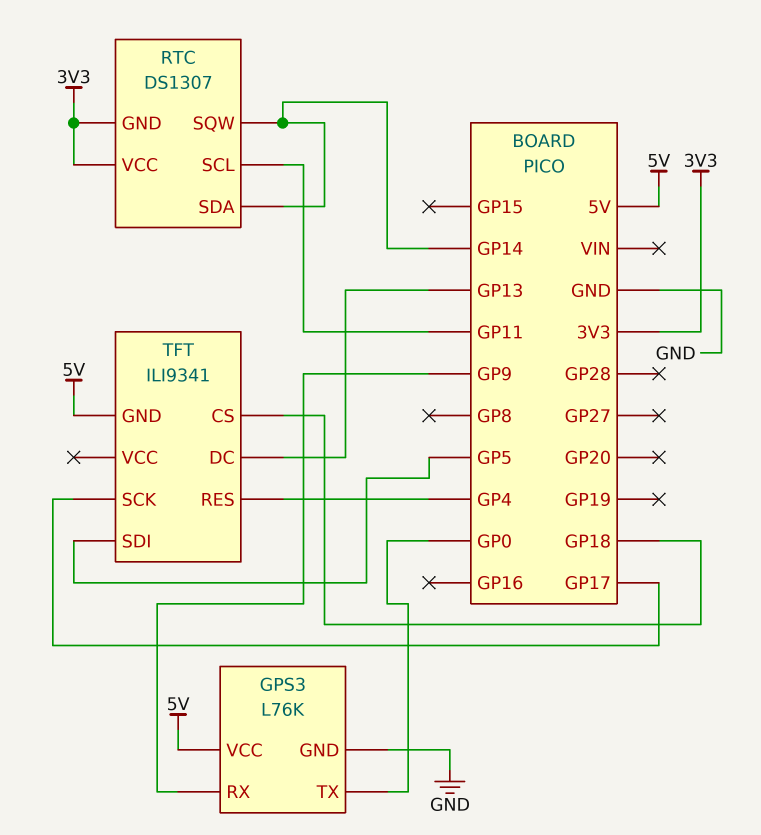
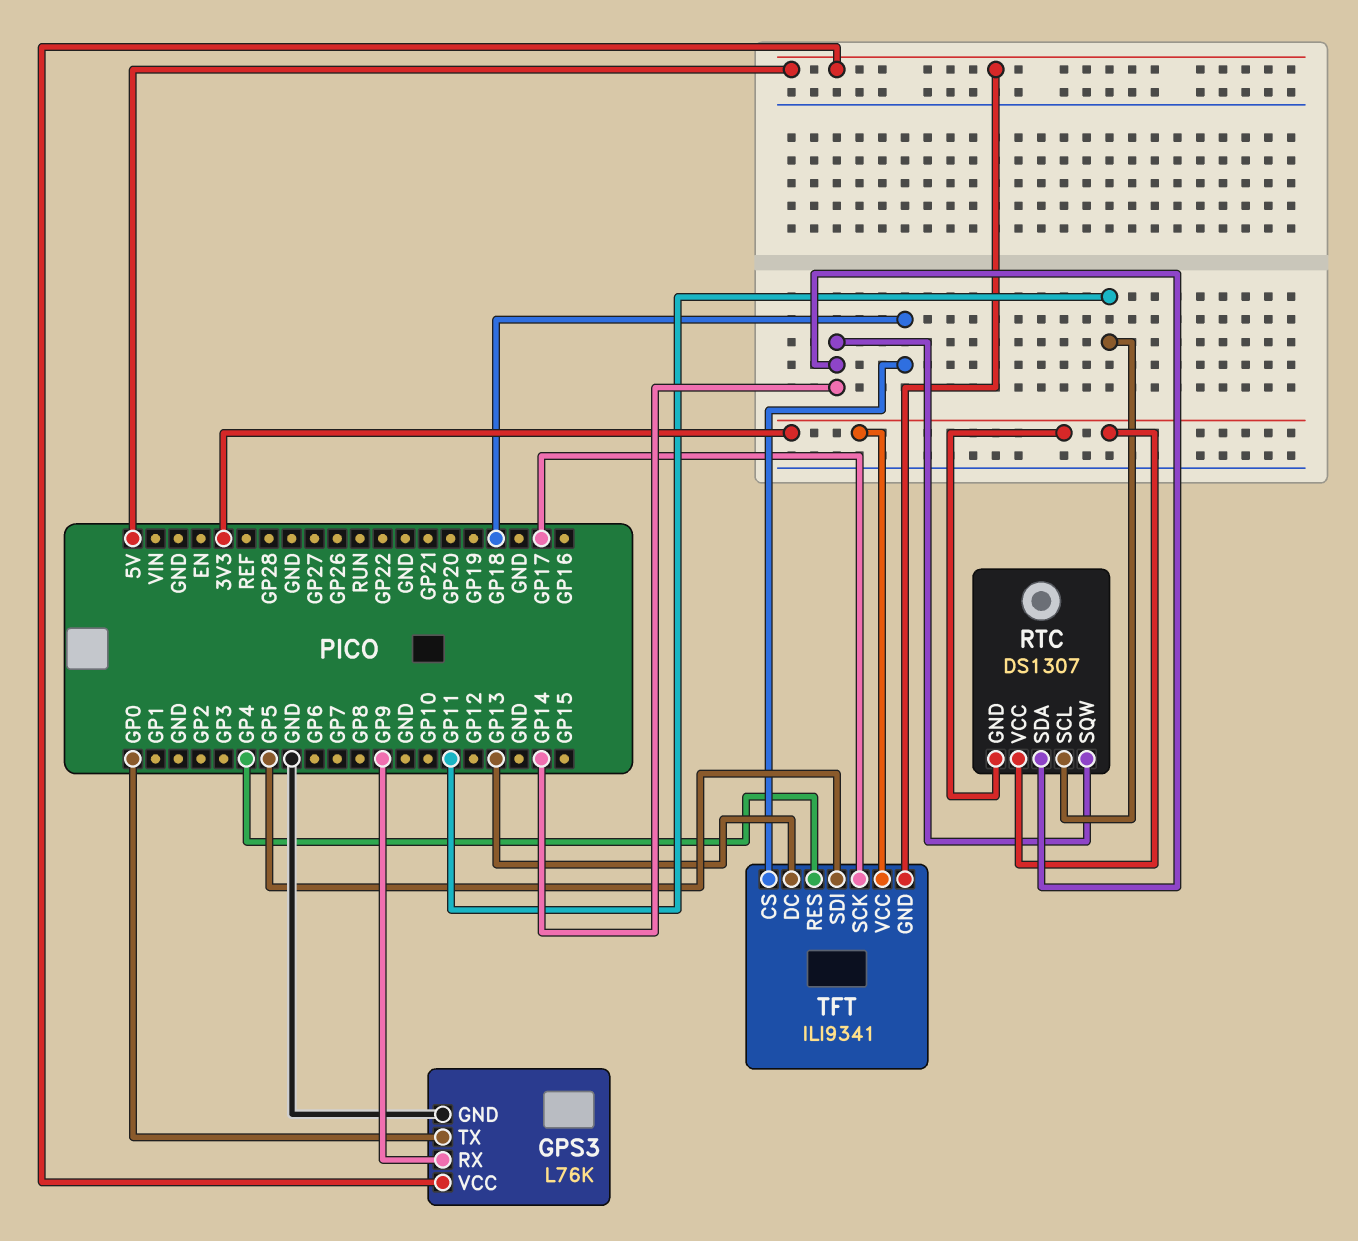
TFT pin VCC: none -> 3V3

